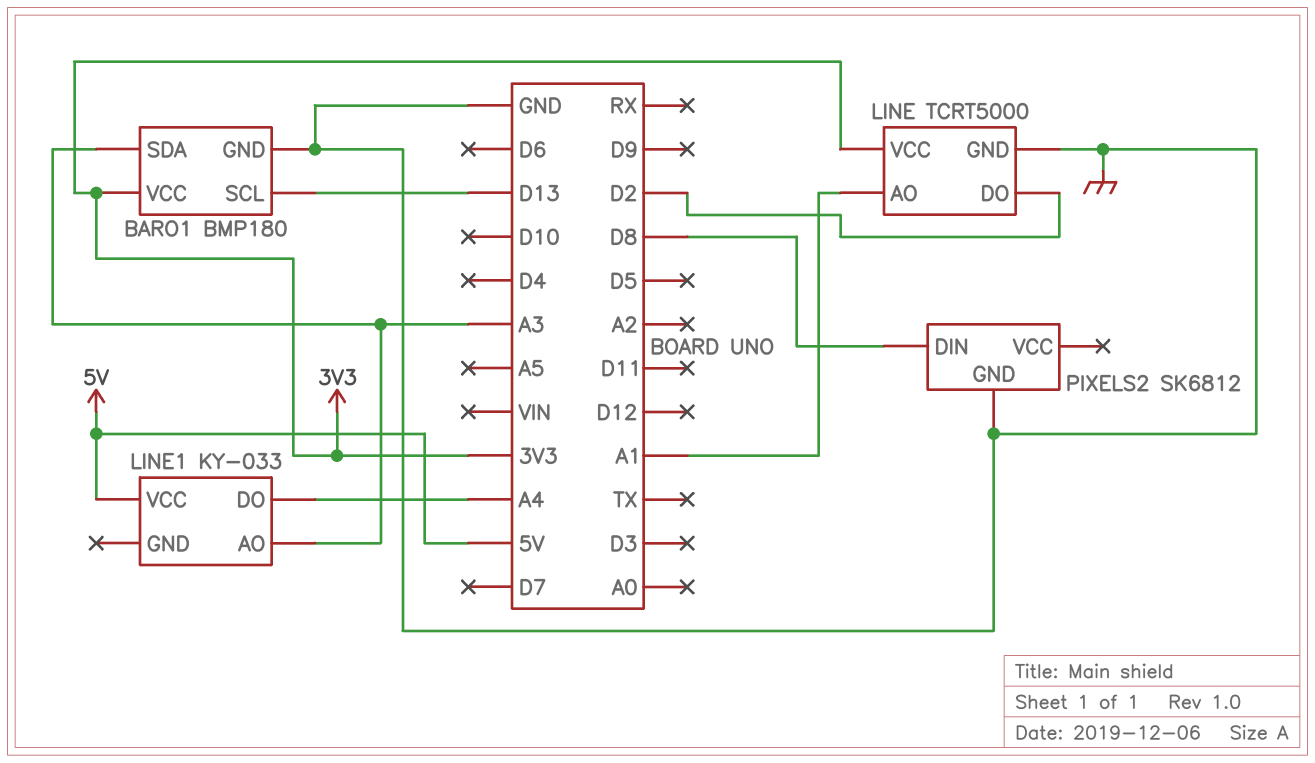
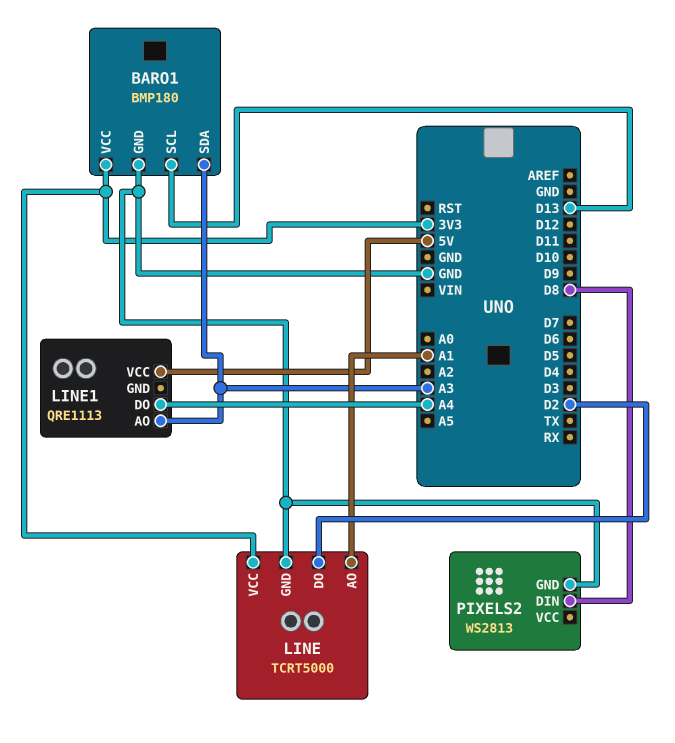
LINE1: KY-033 -> QRE1113
PIXELS2: SK6812 -> WS2813

